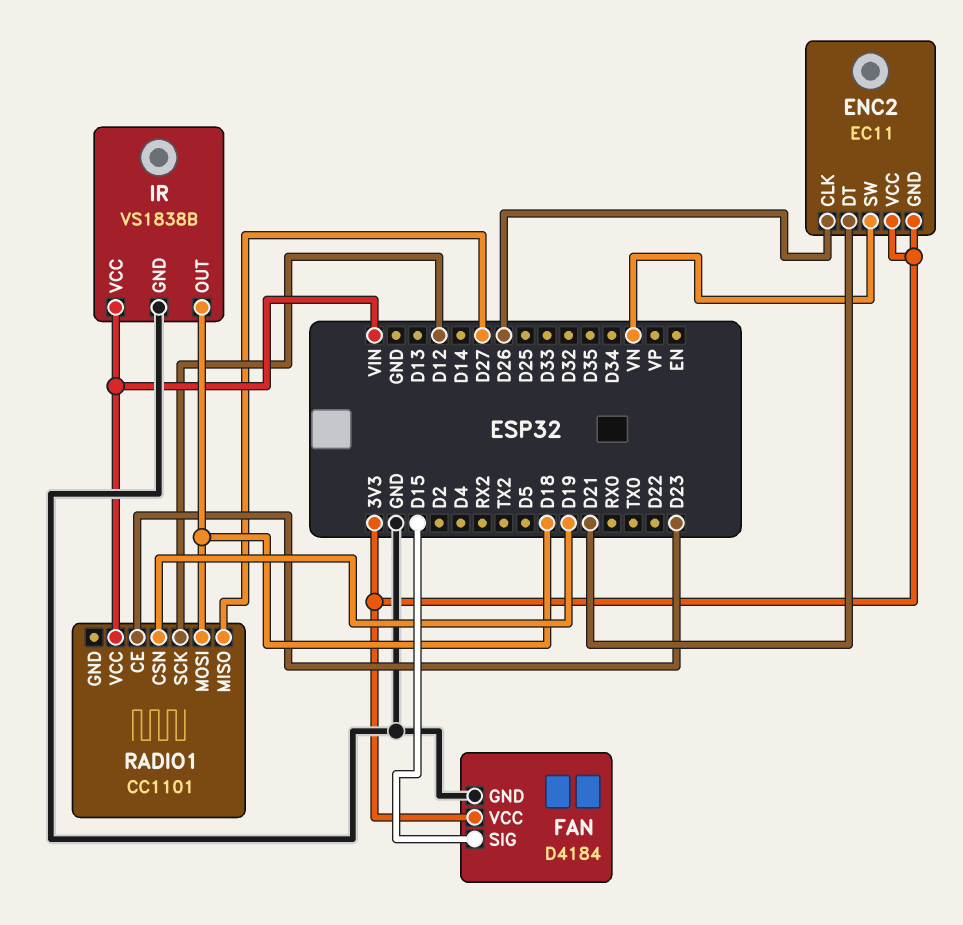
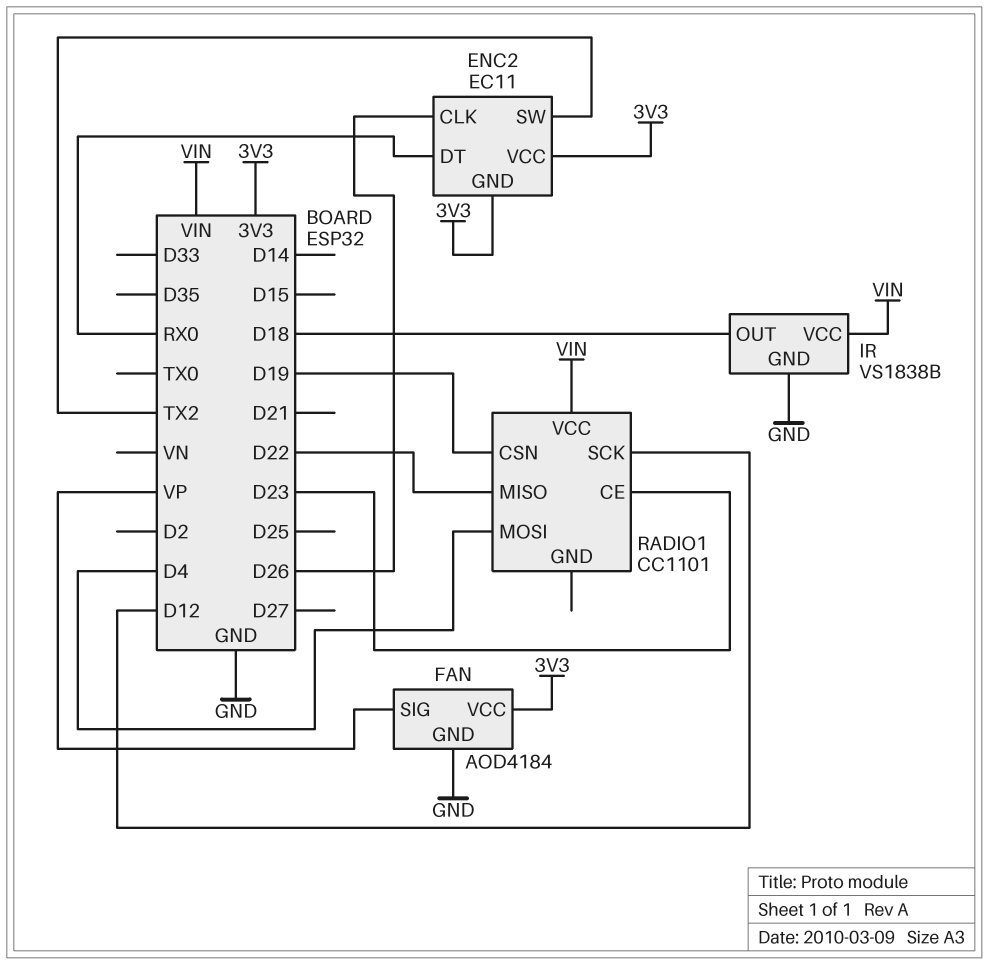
ENC2 pin DT: D21 -> RX0
ENC2 pin SW: VN -> TX2
FAN: D4184 -> AOD4184
FAN pin SIG: D15 -> VP
RADIO1 pin MISO: D27 -> D22
RADIO1 pin MOSI: D18 -> D4

